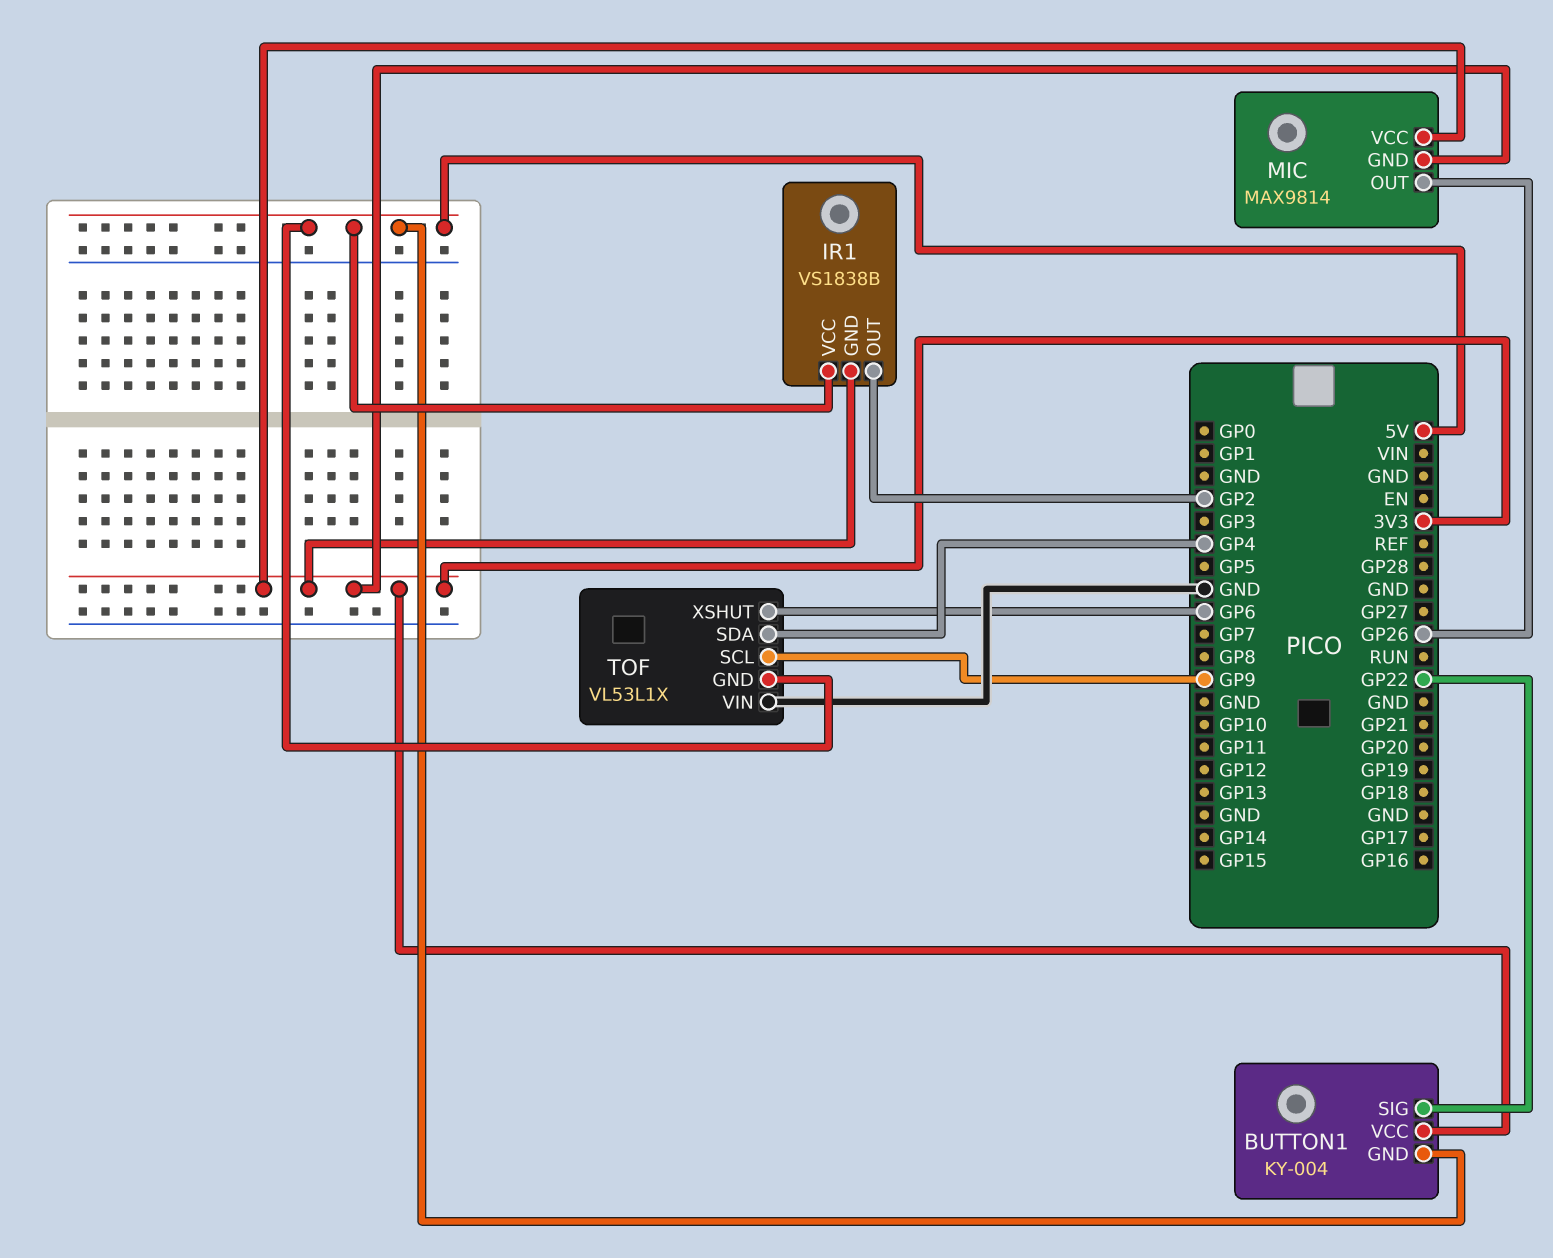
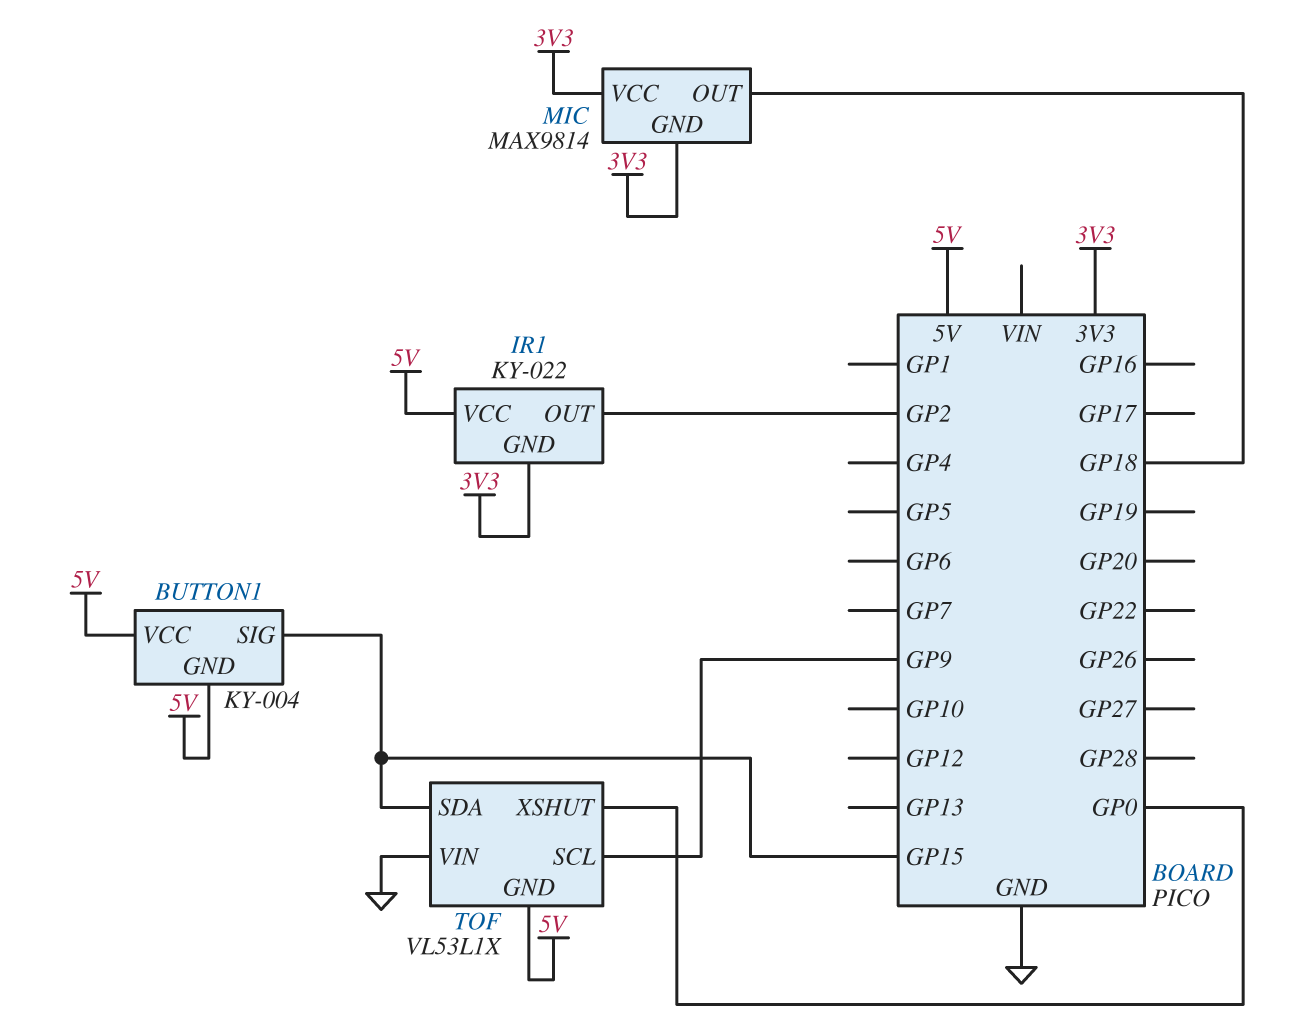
BUTTON1 pin SIG: GP22 -> GP15
BUTTON1 pin VCC: 3V3 -> 5V
IR1: VS1838B -> KY-022
MIC pin OUT: GP26 -> GP18
TOF pin SDA: GP4 -> GP15
TOF pin XSHUT: GP6 -> GP0

